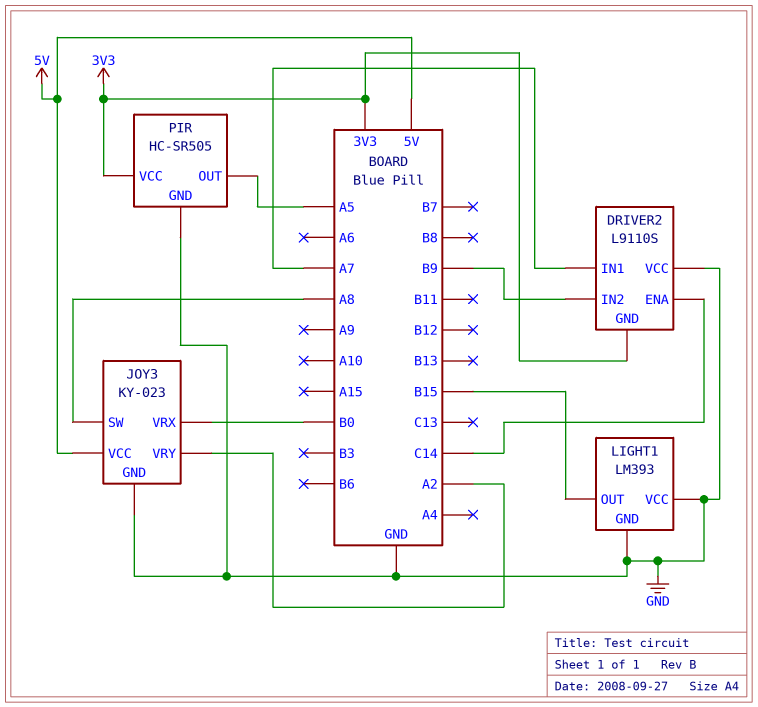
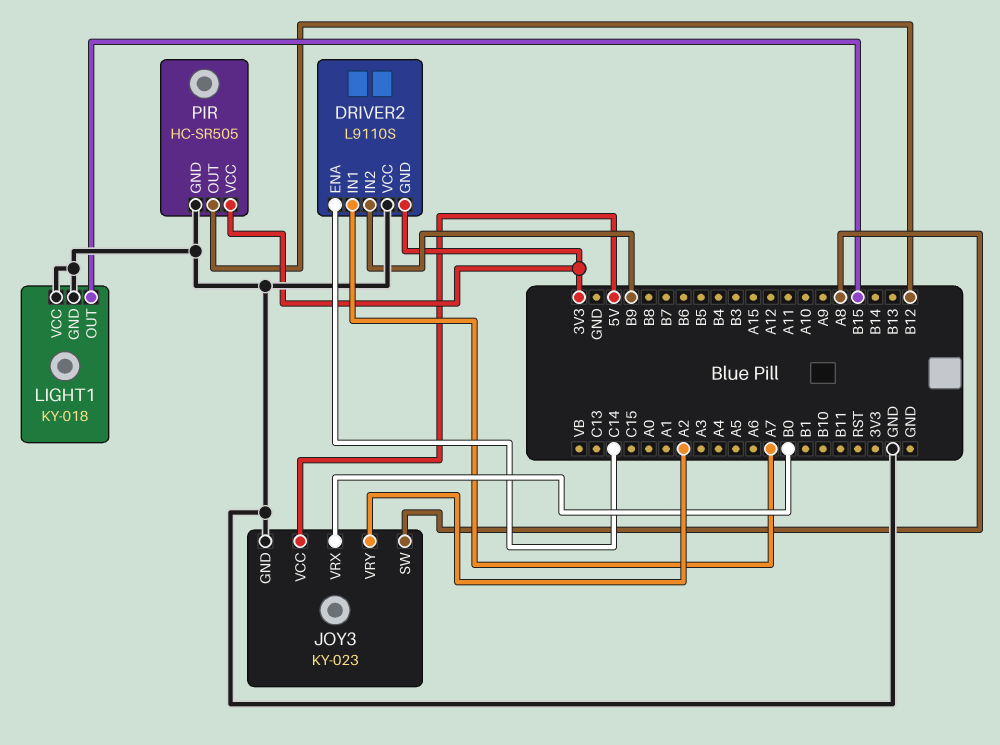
LIGHT1: LM393 -> KY-018
PIR pin OUT: A5 -> B12

